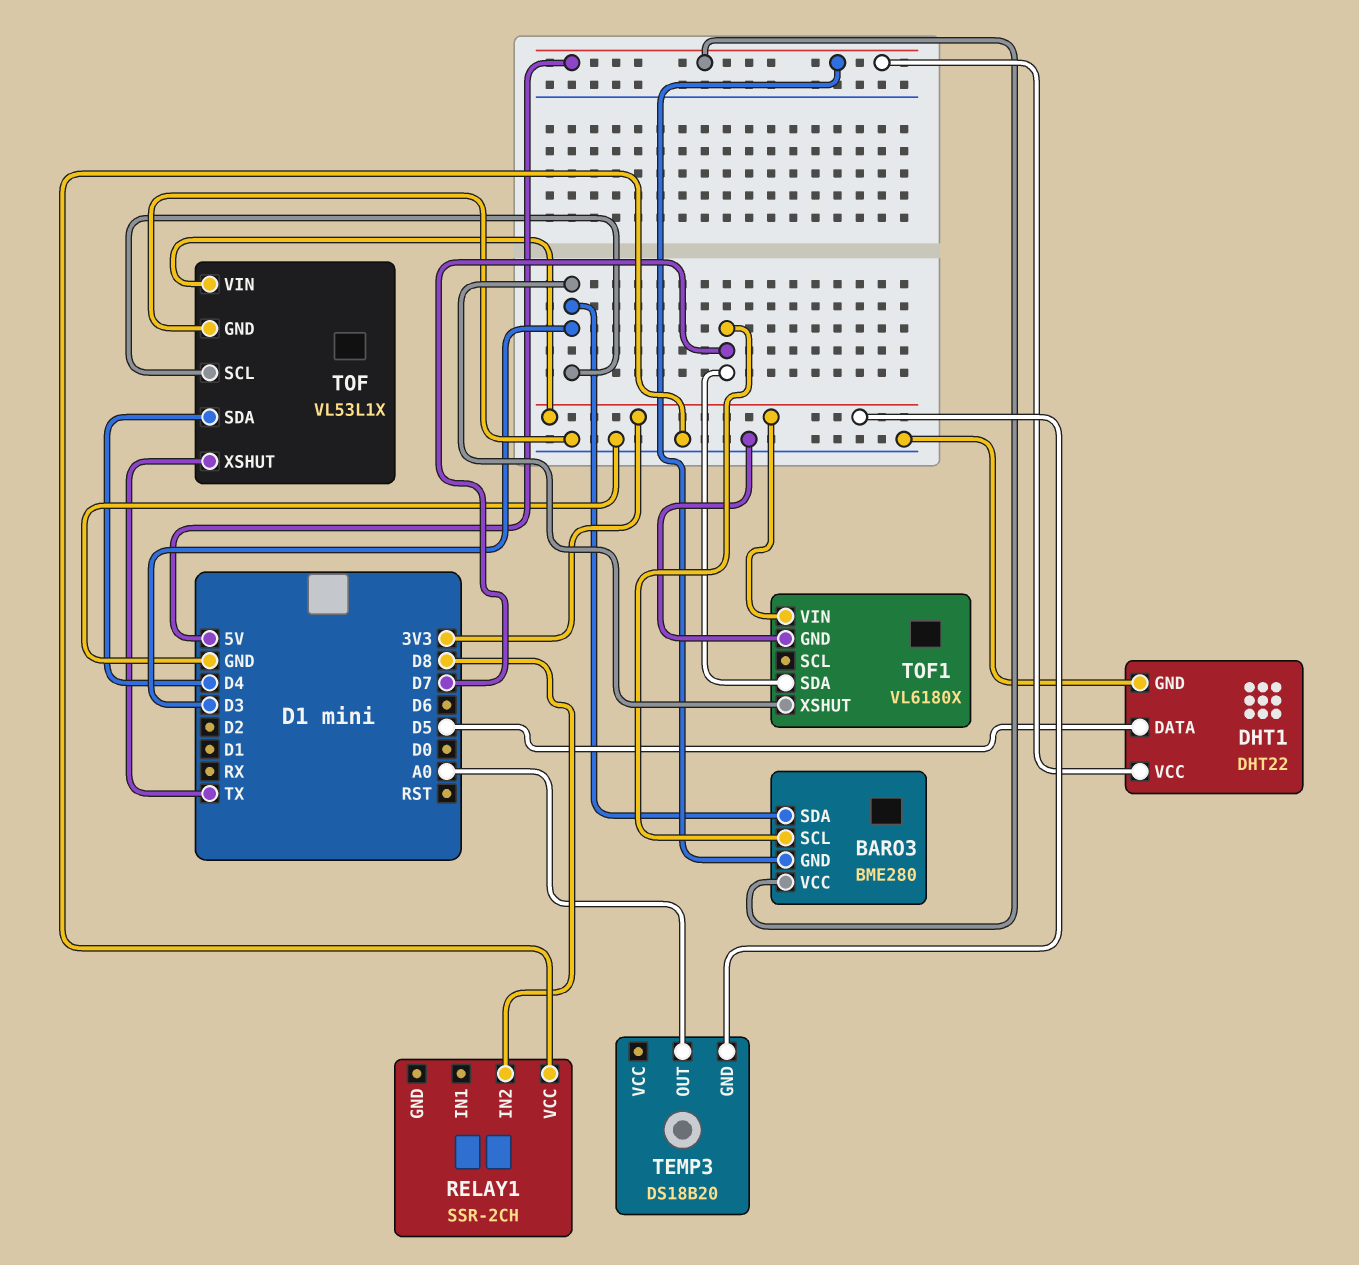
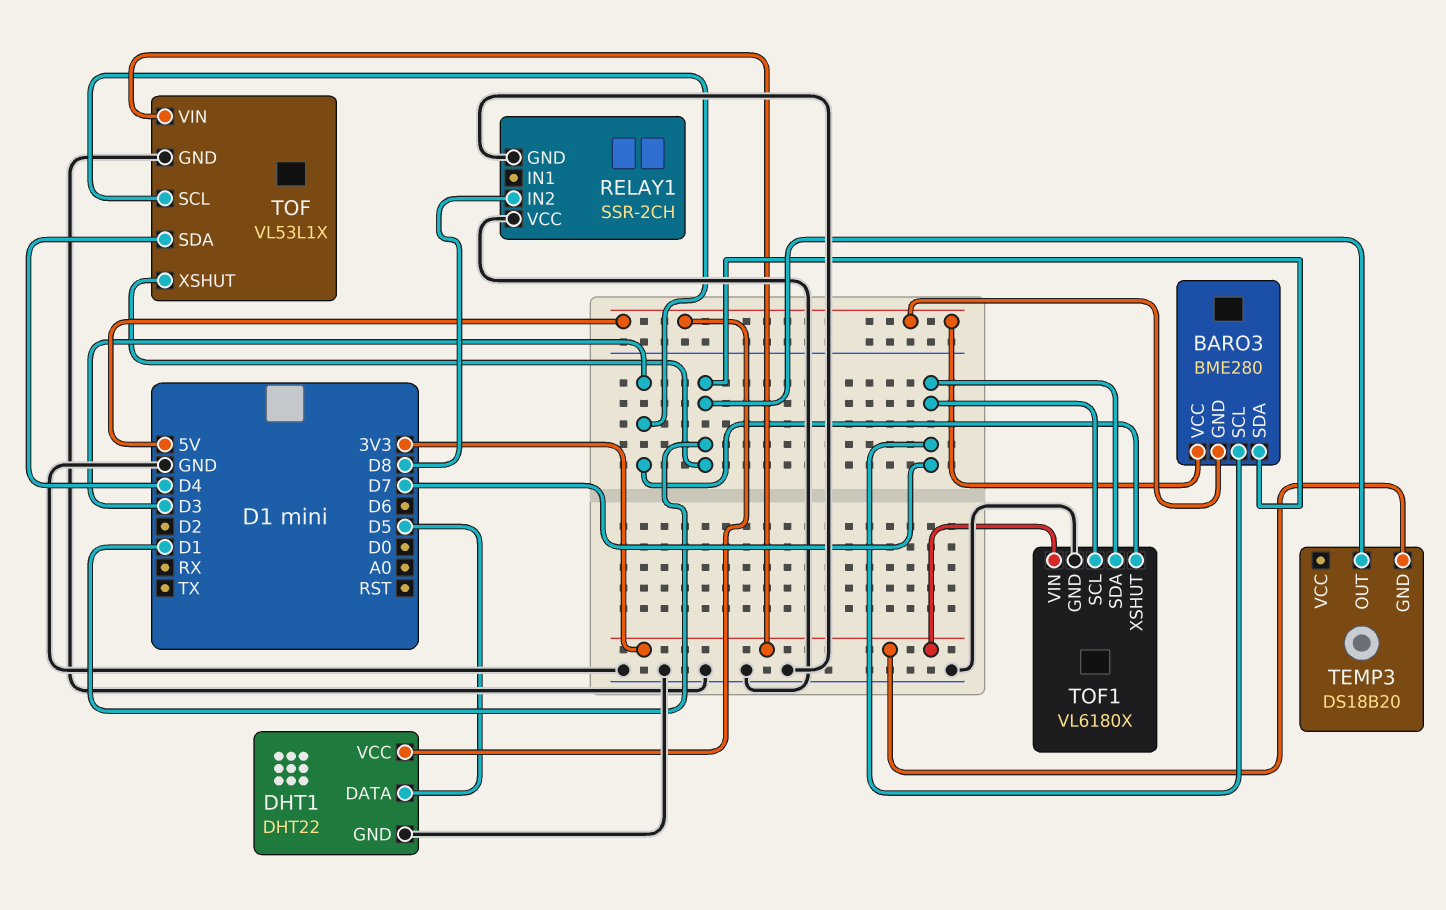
BARO3 pin SDA: D3 -> D1
RELAY1 pin GND: none -> GND
TEMP3 pin OUT: A0 -> D1
TOF pin XSHUT: TX -> D1
TOF1 pin SCL: none -> D7

